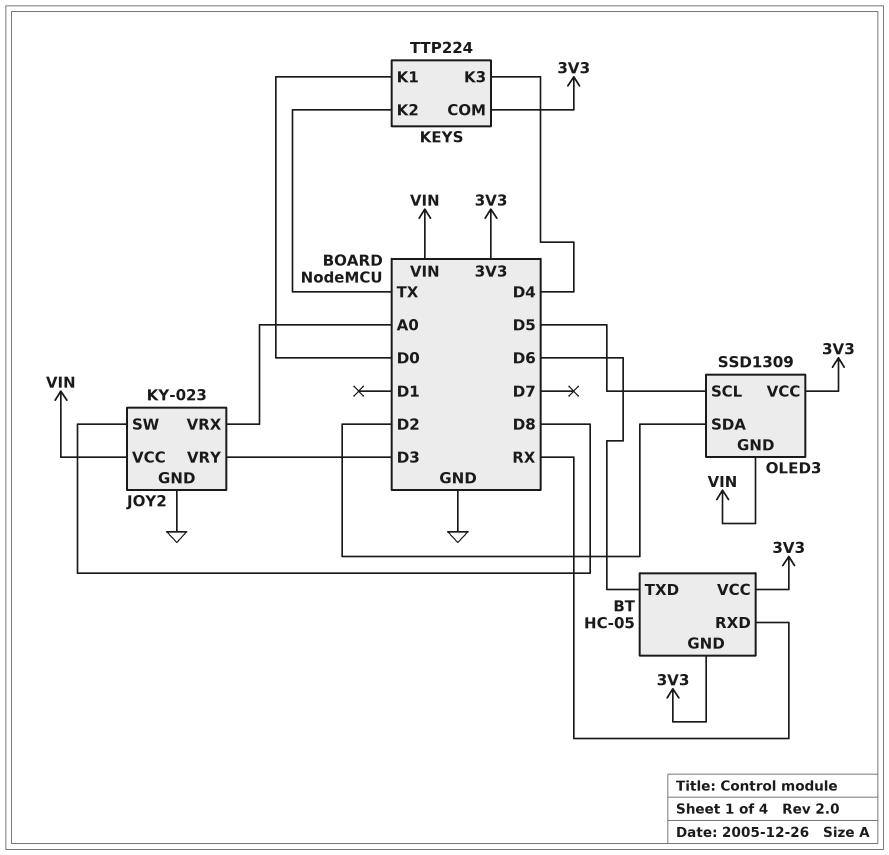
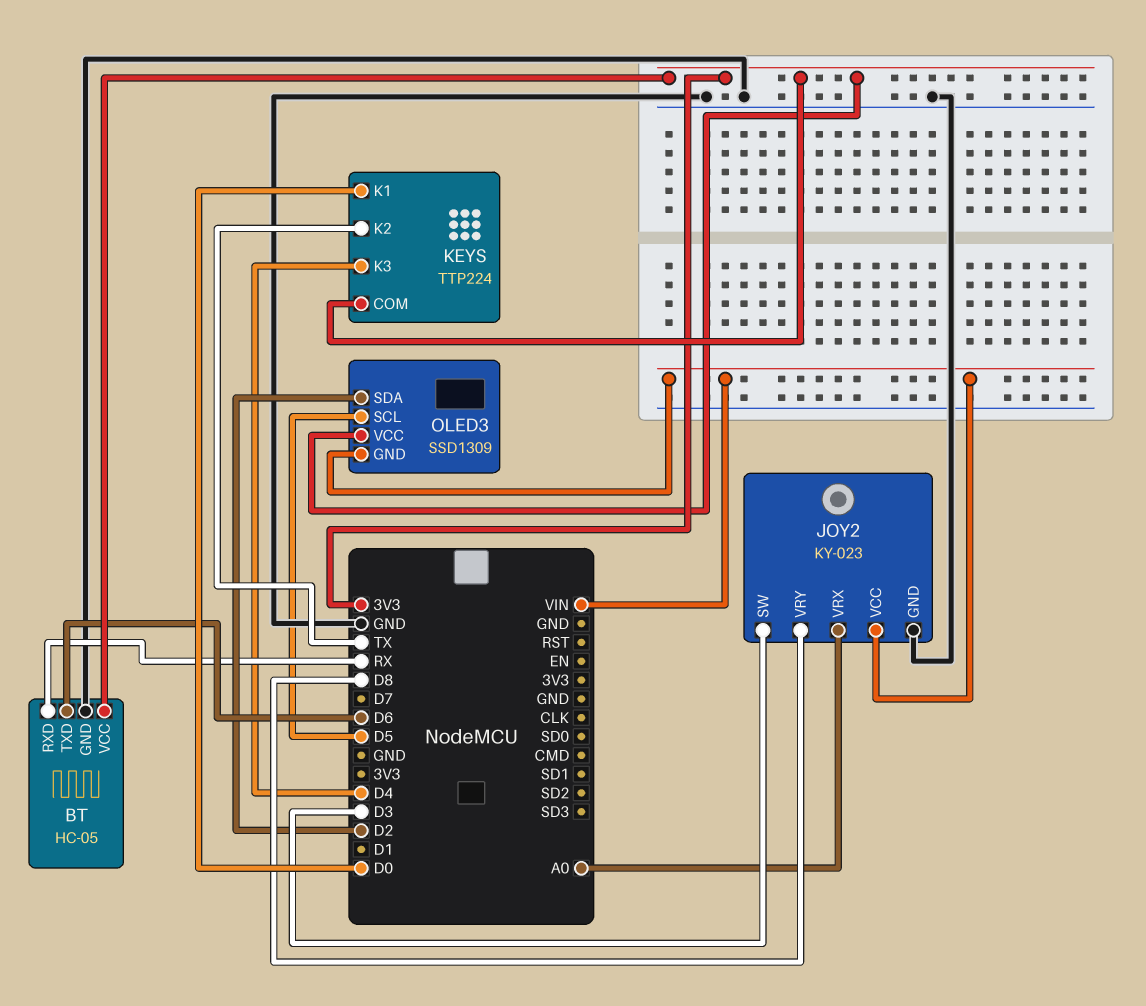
BT pin GND: 3V3 -> GND
JOY2 pin SW: D8 -> D3
JOY2 pin VRY: D3 -> D8

